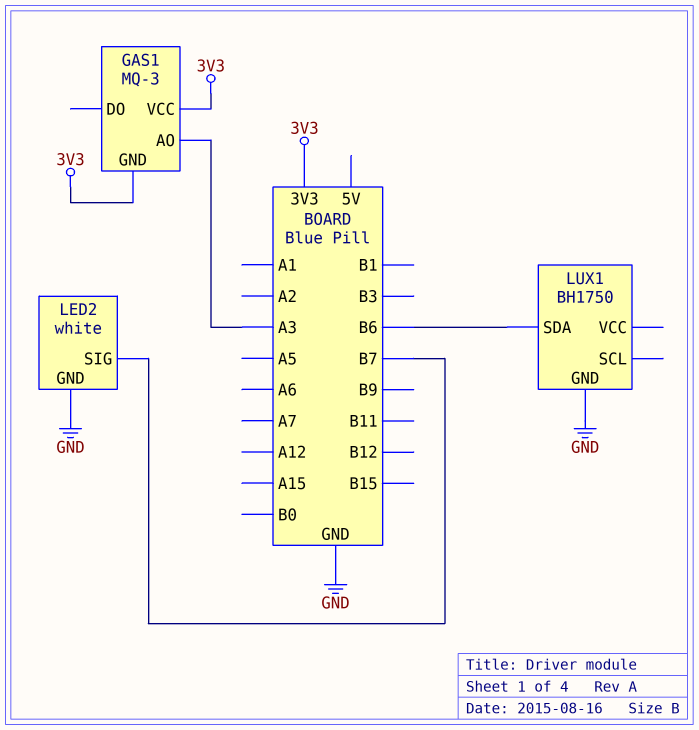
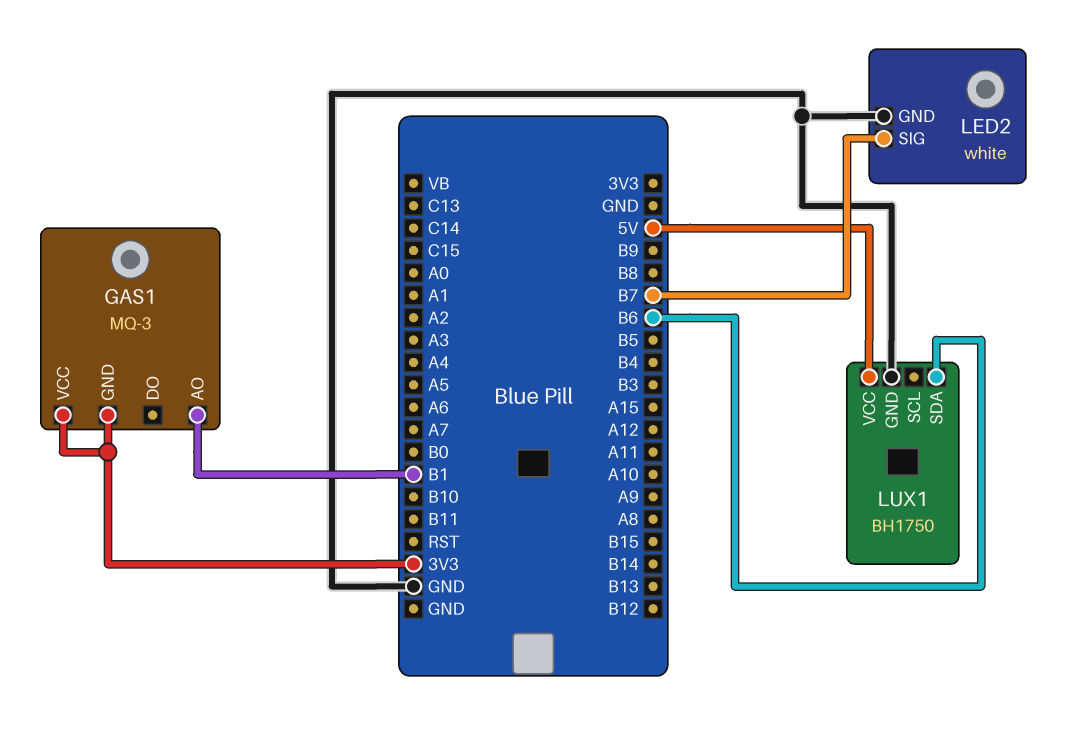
GAS1 pin AO: A3 -> B1
LUX1 pin VCC: none -> 5V

